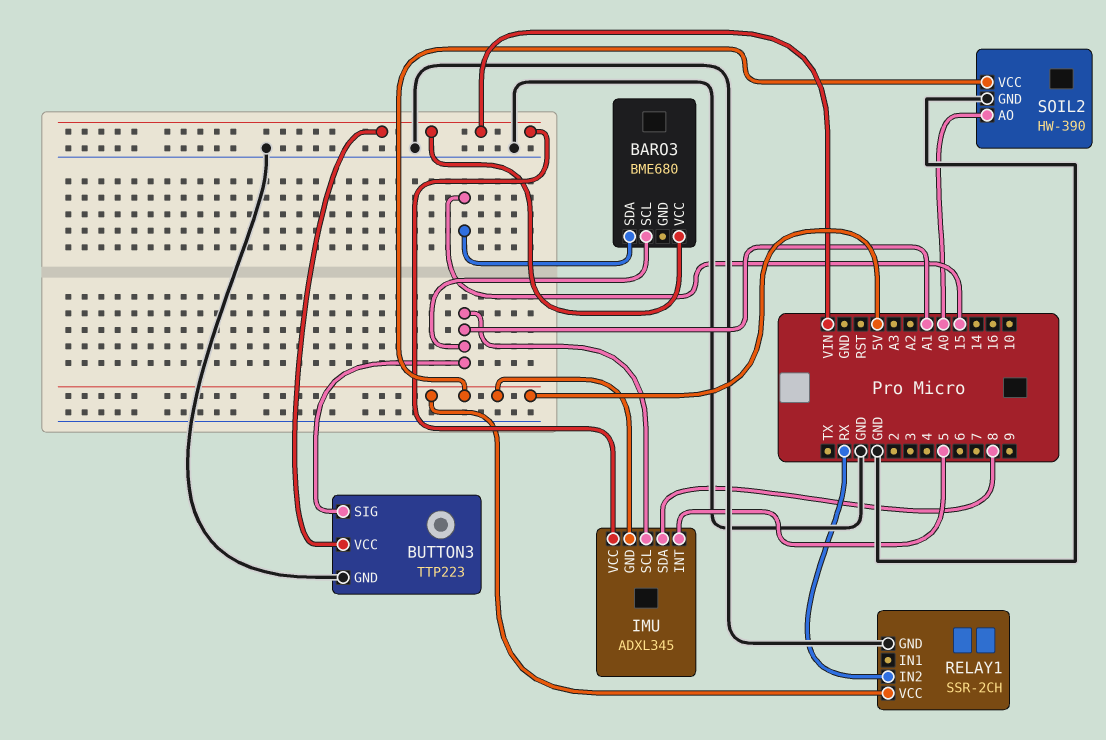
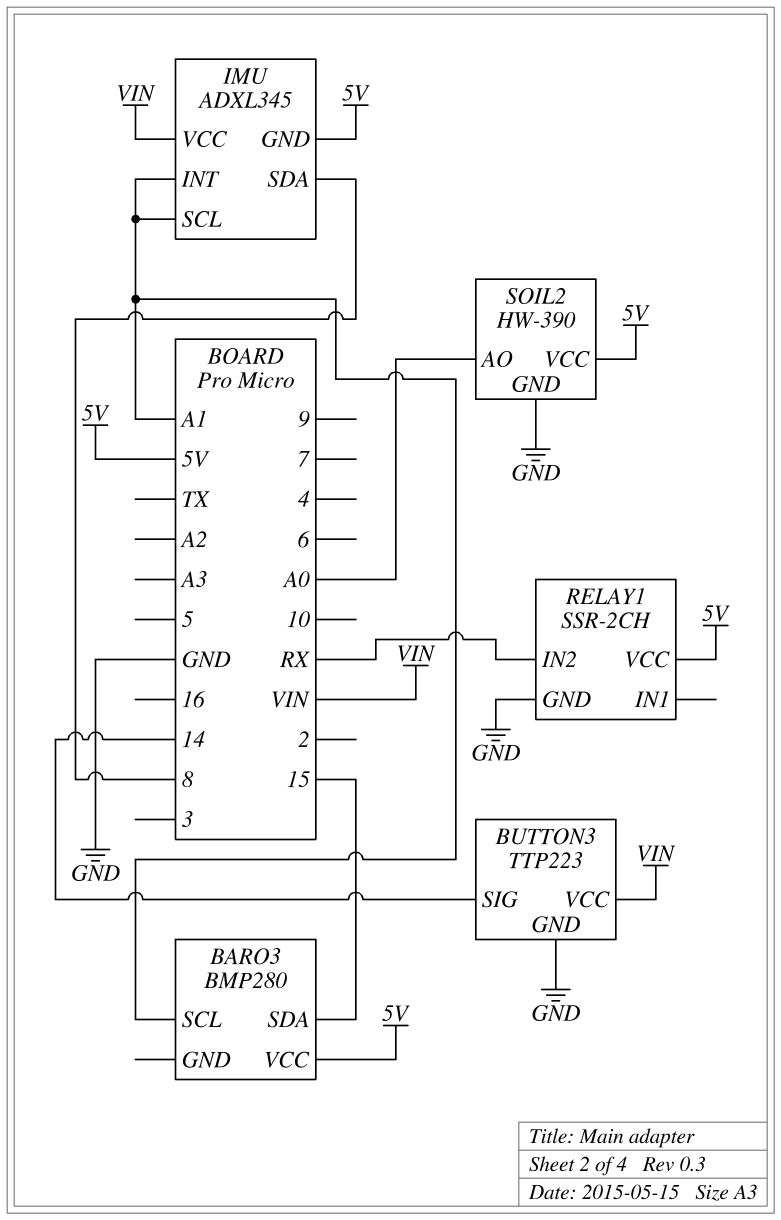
BARO3: BME680 -> BMP280
BARO3 pin VCC: VIN -> 5V
BUTTON3 pin SIG: A1 -> 14
IMU pin INT: 5 -> A1

